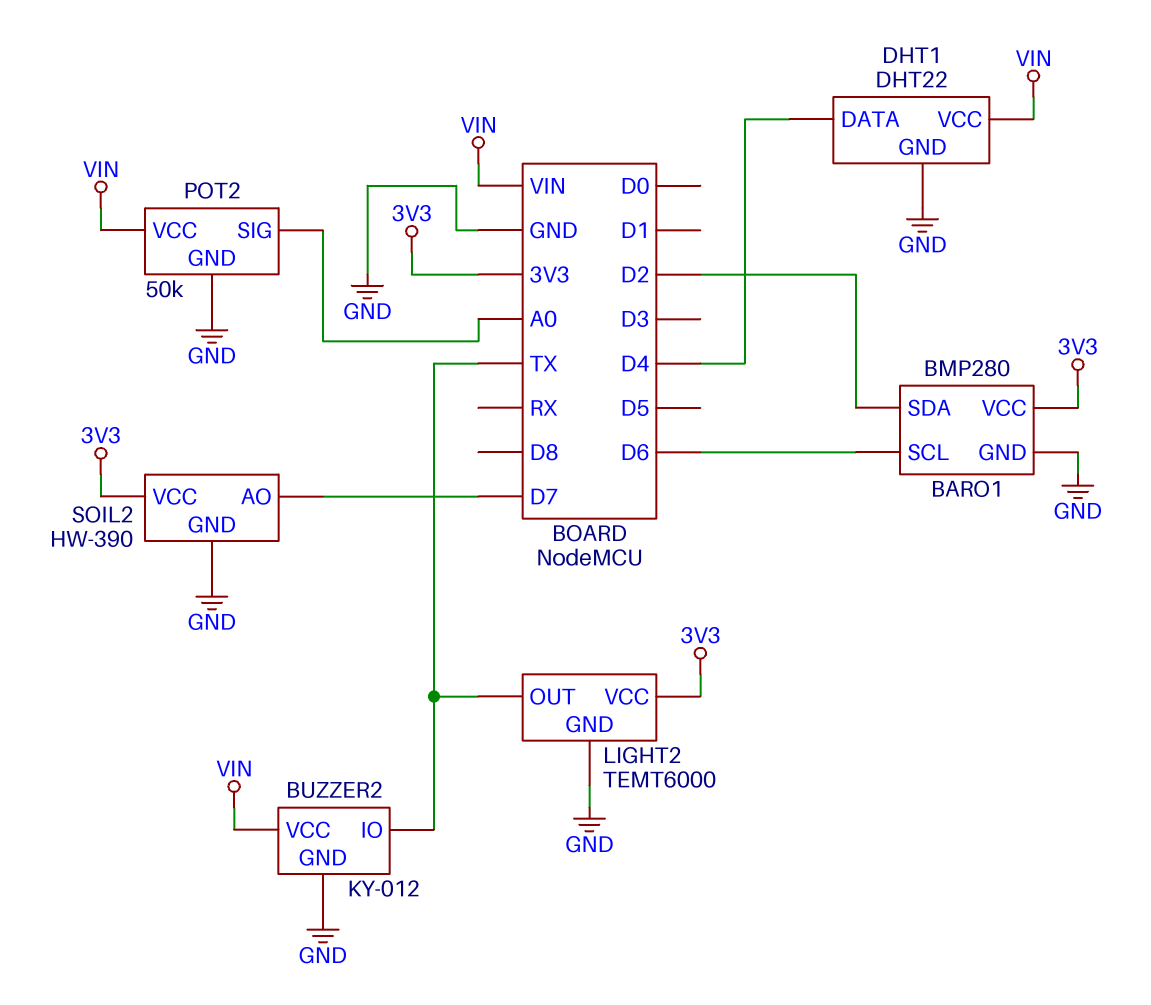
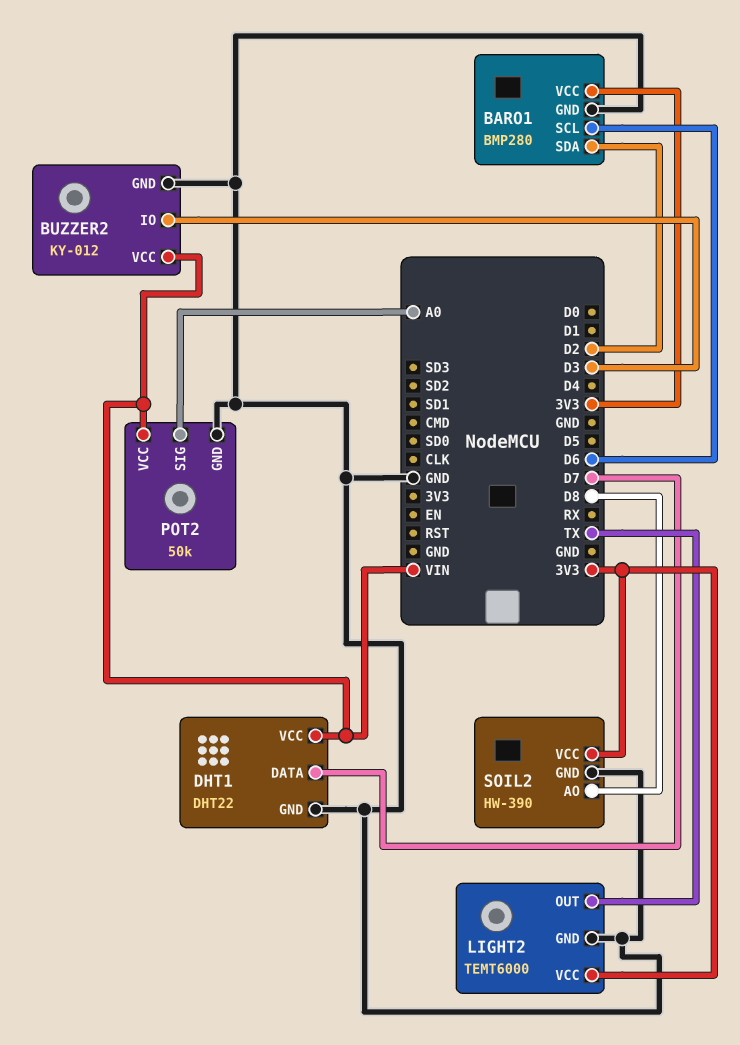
BUZZER2 pin IO: TX -> D3
DHT1 pin DATA: D4 -> D7
SOIL2 pin AO: D7 -> D8

